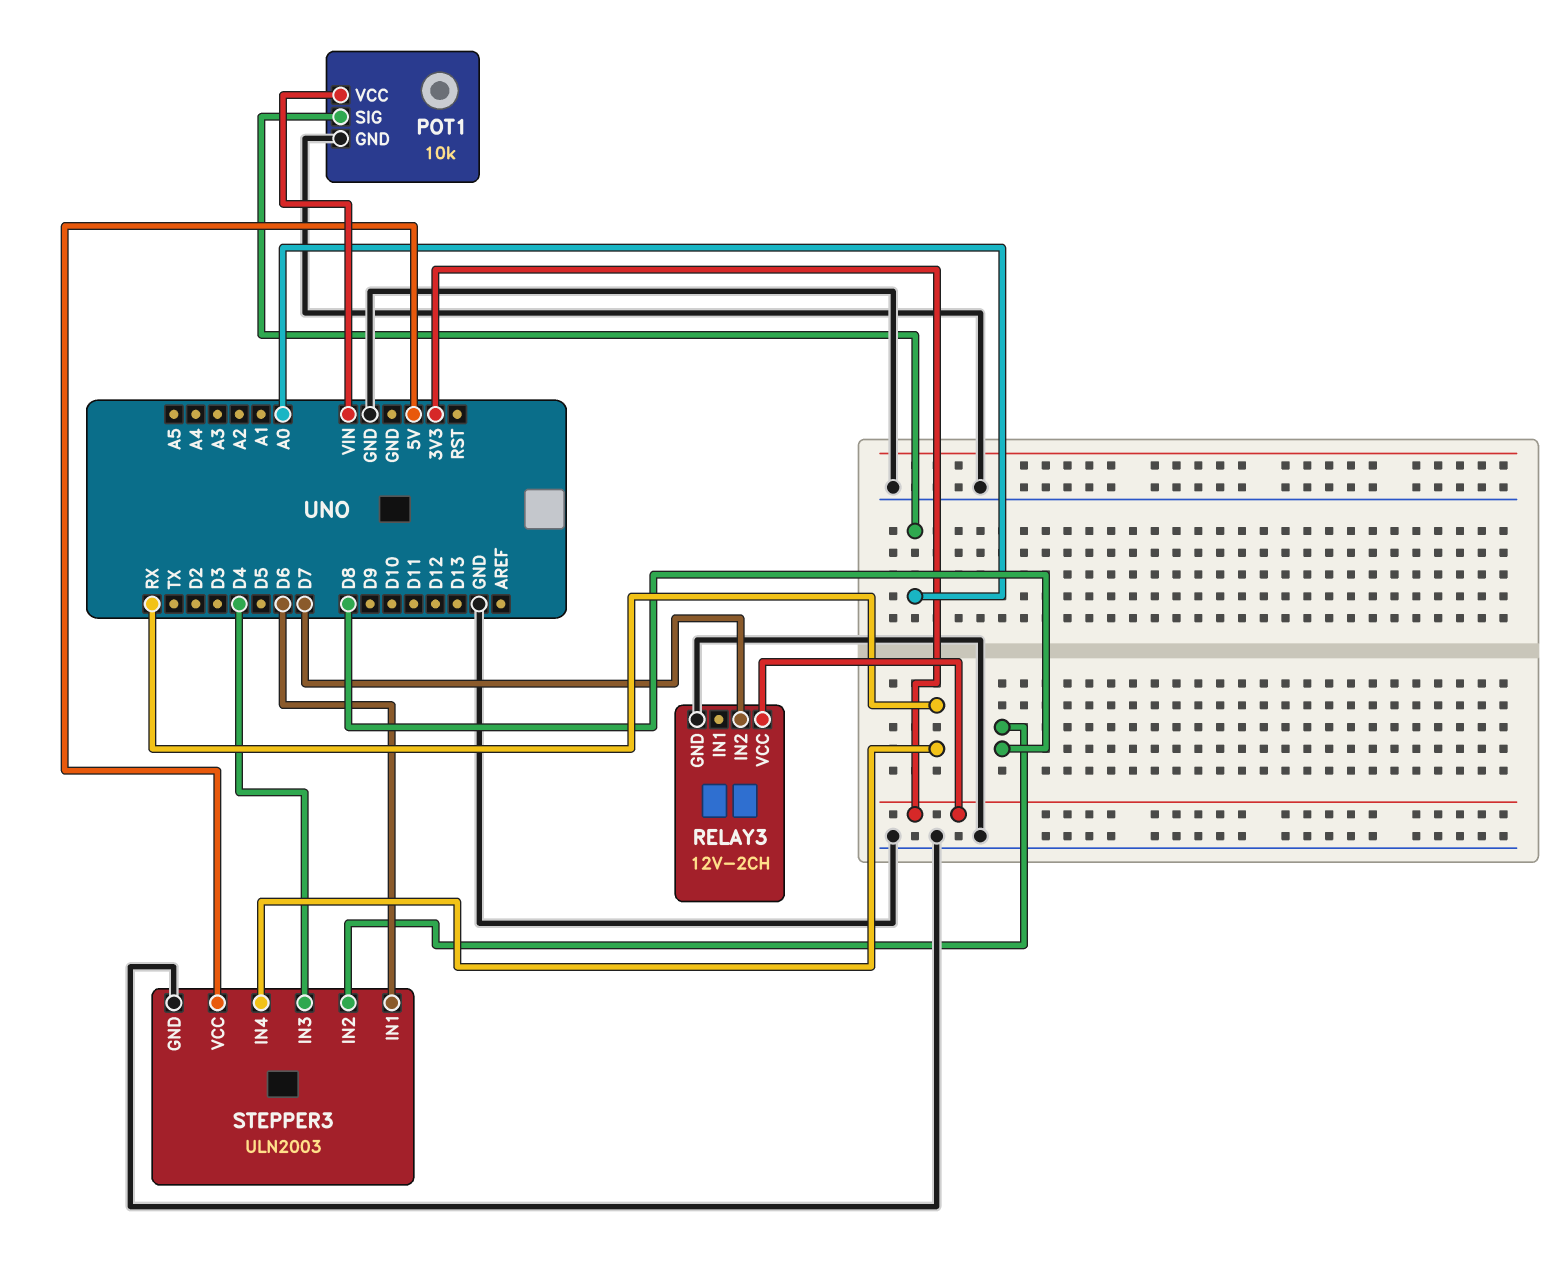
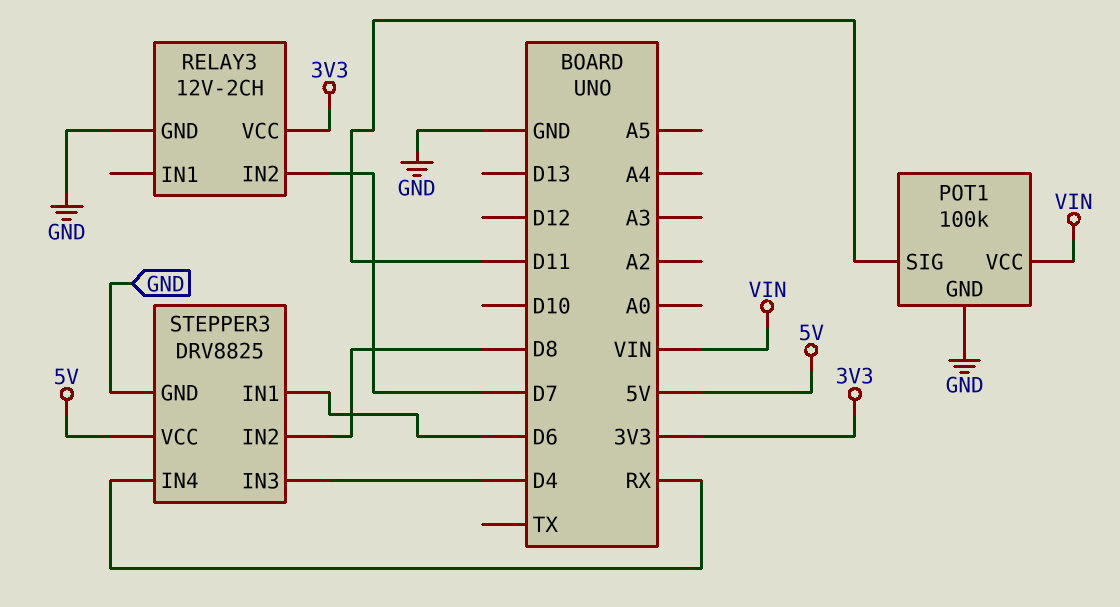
POT1: 10k -> 100k
POT1 pin SIG: A0 -> D11
STEPPER3: ULN2003 -> DRV8825

